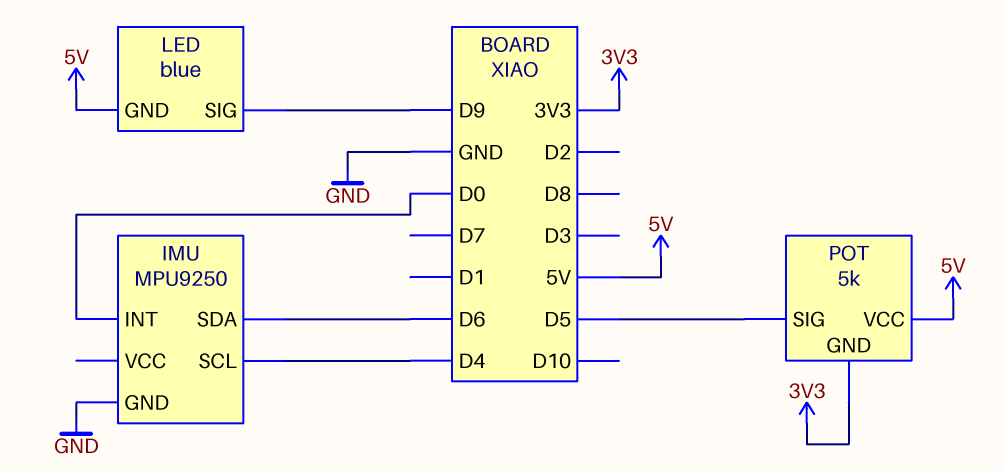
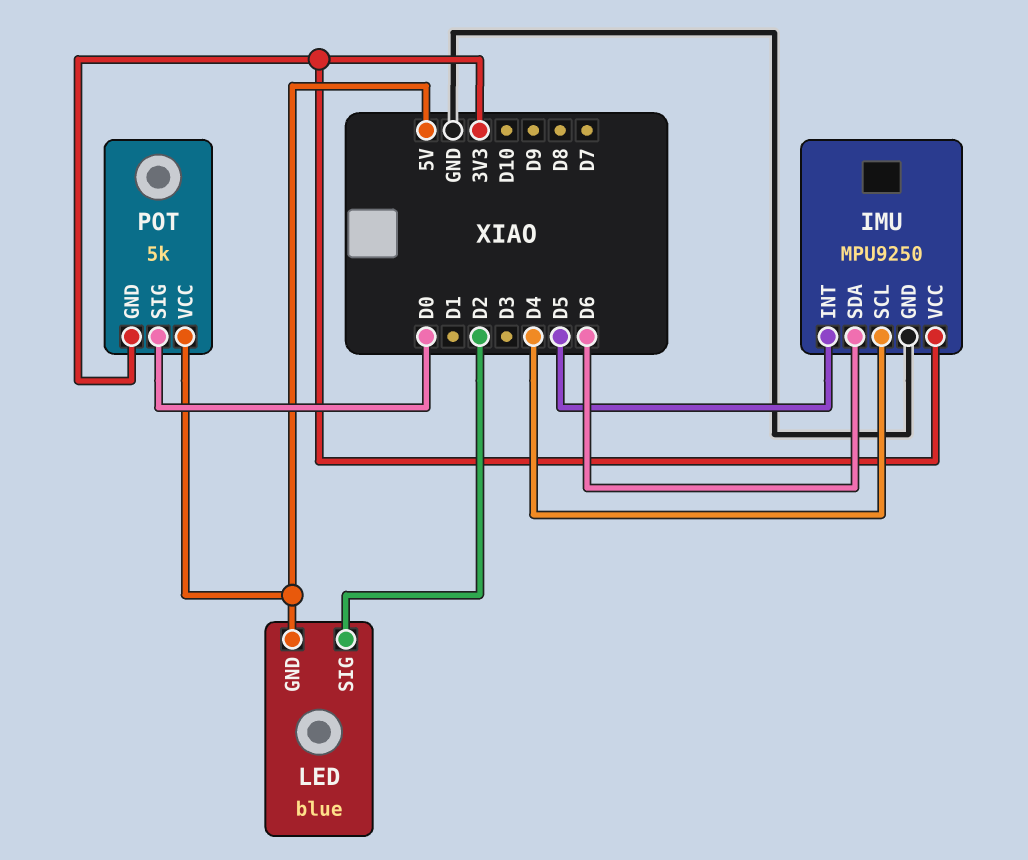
IMU pin INT: D0 -> D5
IMU pin VCC: none -> 3V3
LED pin SIG: D9 -> D2
POT pin SIG: D5 -> D0

